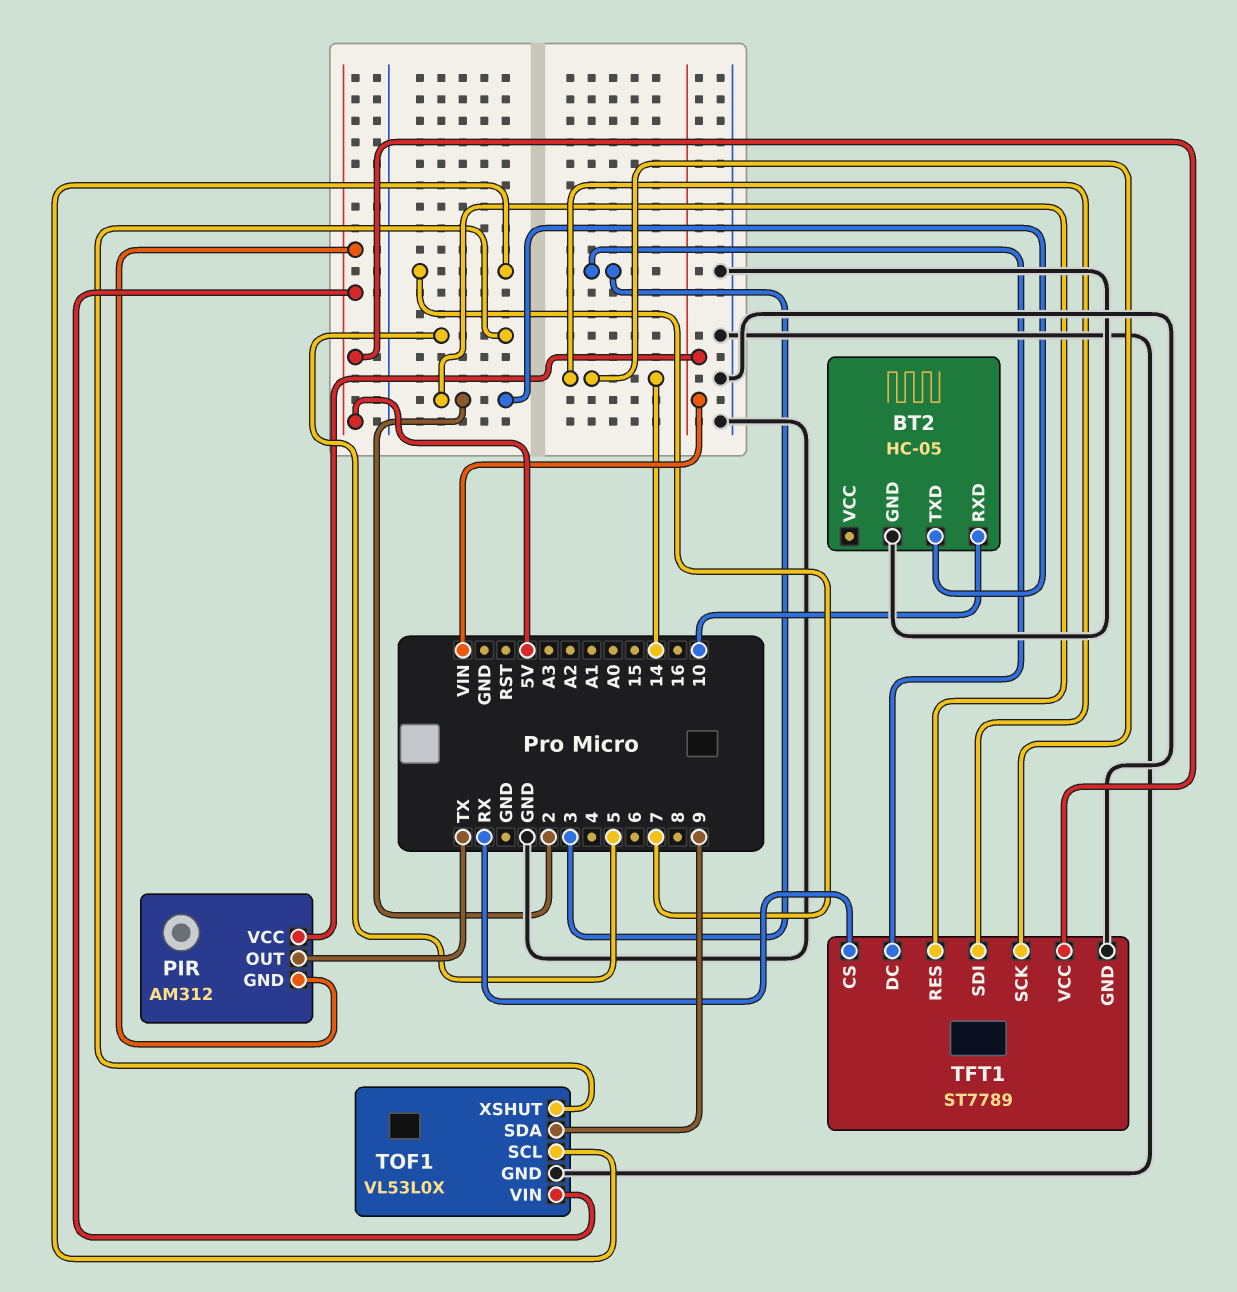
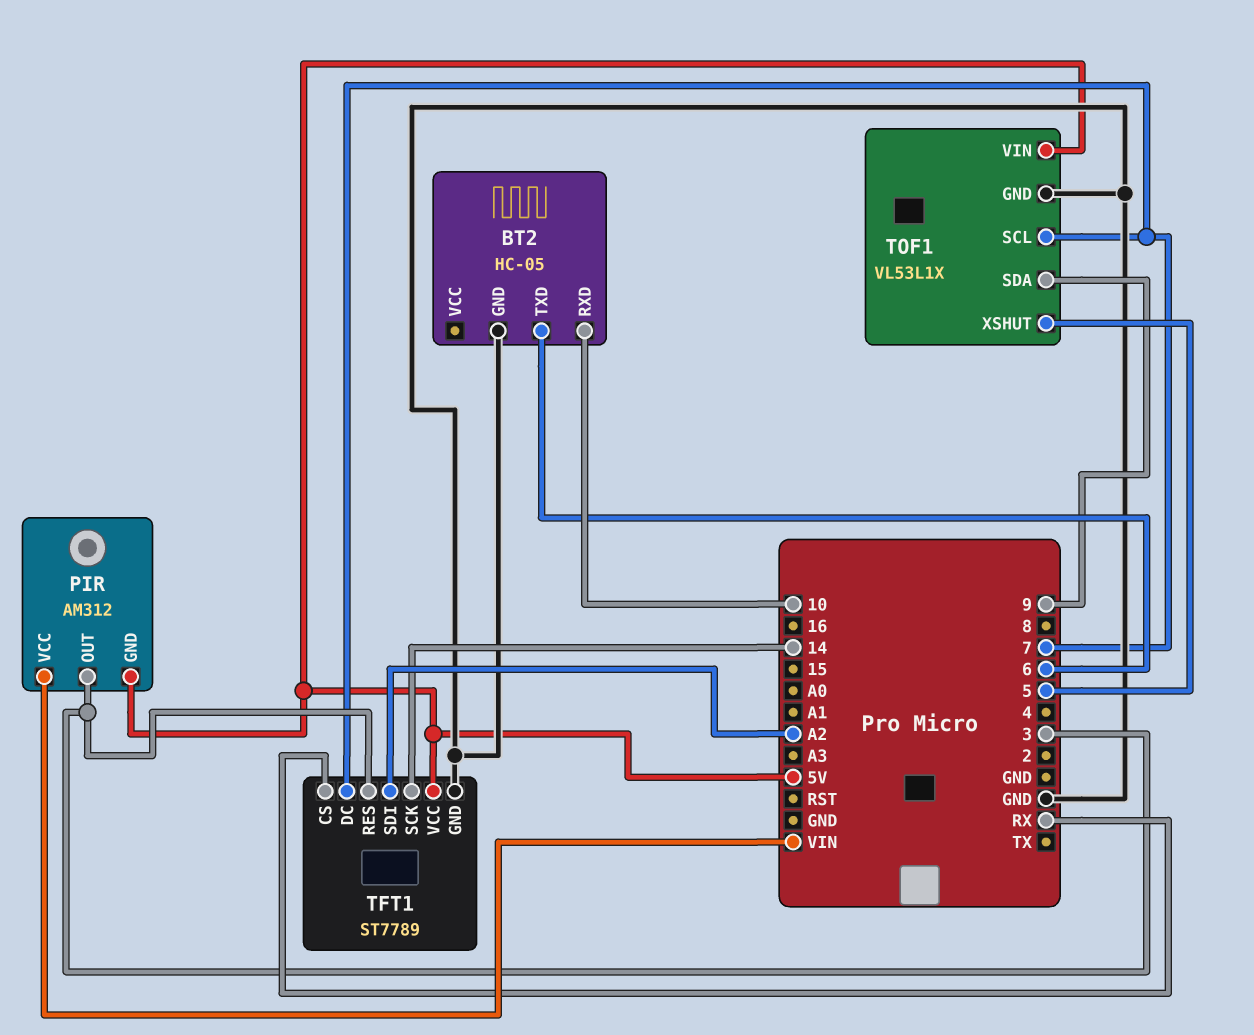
BT2 pin TXD: 2 -> 6
PIR pin OUT: TX -> 3
TFT1 pin DC: 3 -> 7
TFT1 pin RES: 2 -> 3
TFT1 pin SDI: 14 -> A2
TOF1: VL53L0X -> VL53L1X

